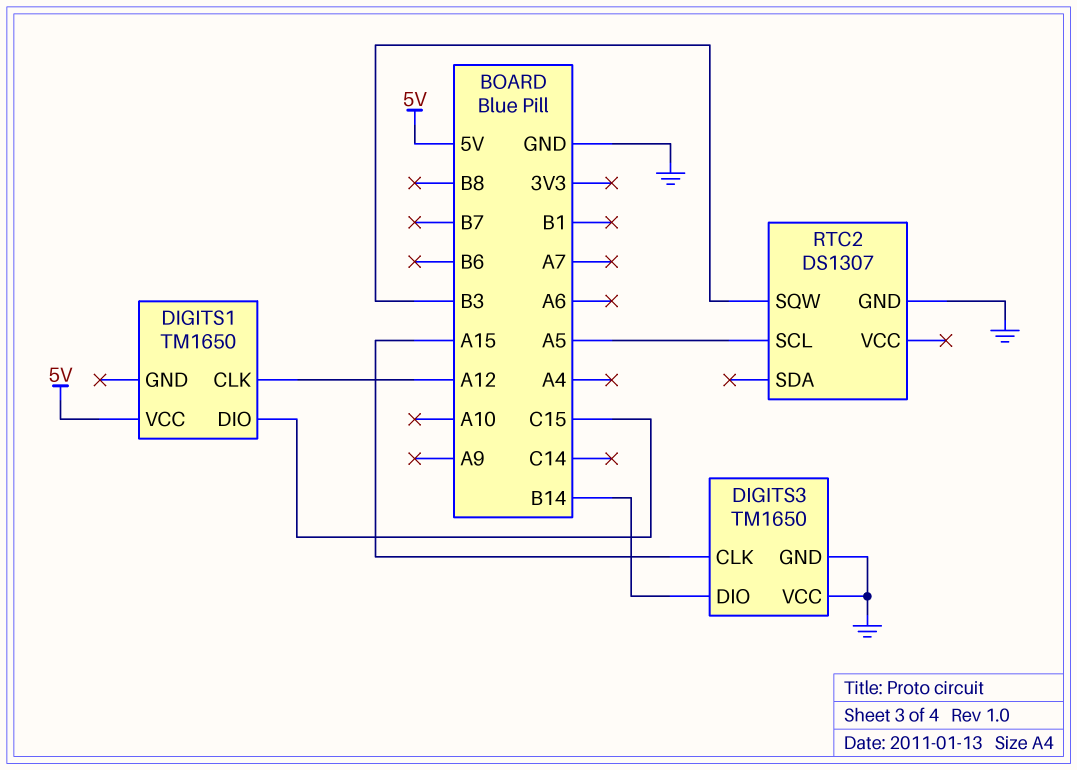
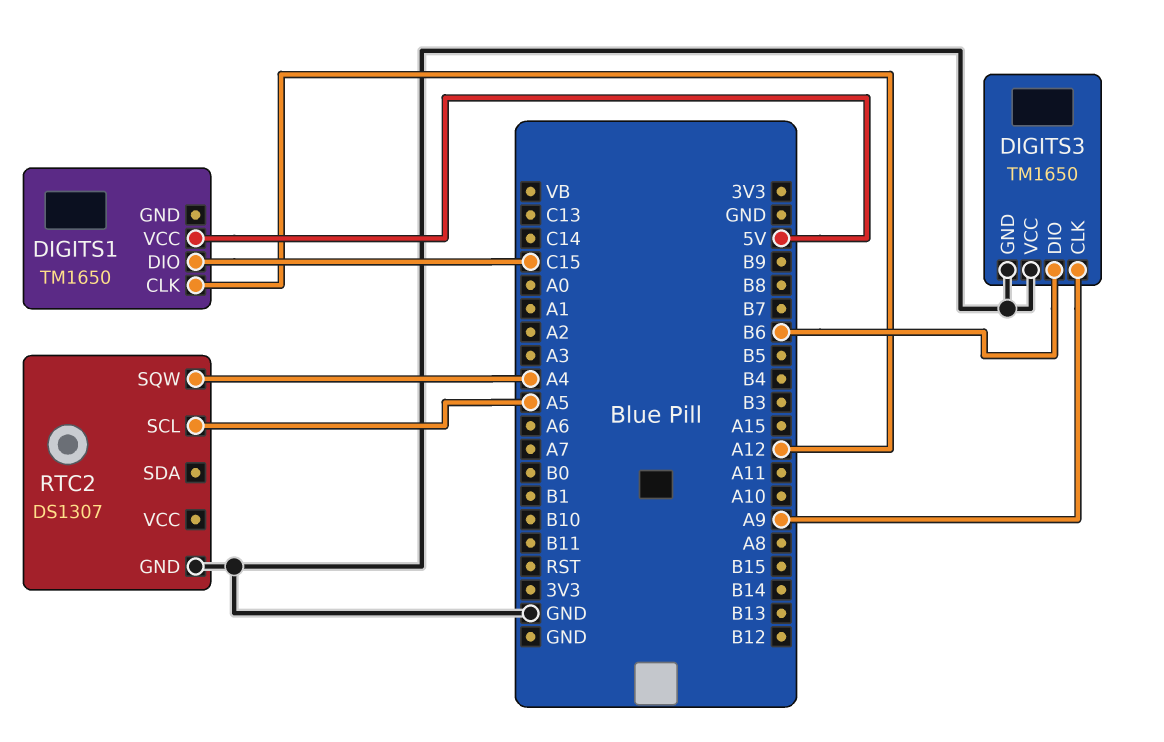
DIGITS3 pin CLK: A15 -> A9
DIGITS3 pin DIO: B14 -> B6
RTC2 pin SQW: B3 -> A4

